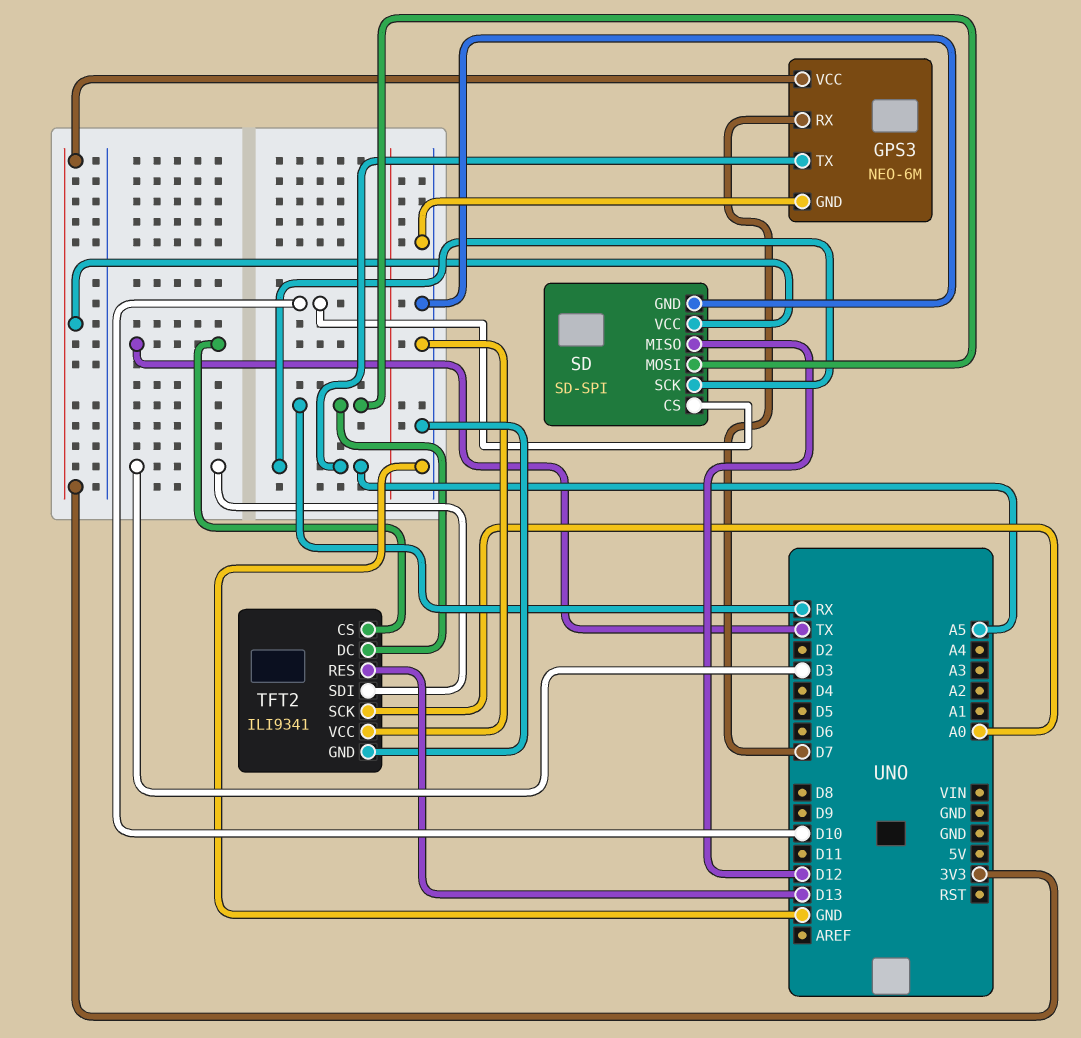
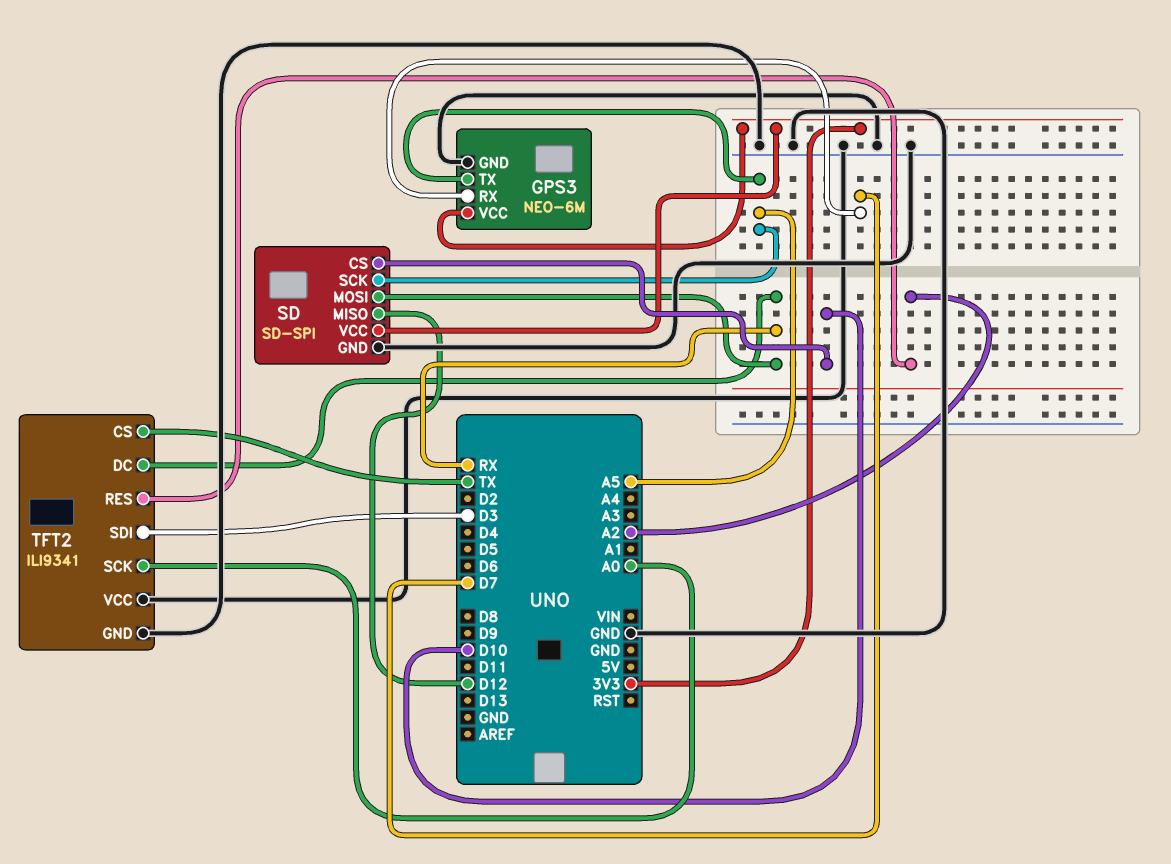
TFT2 pin RES: D13 -> A2

